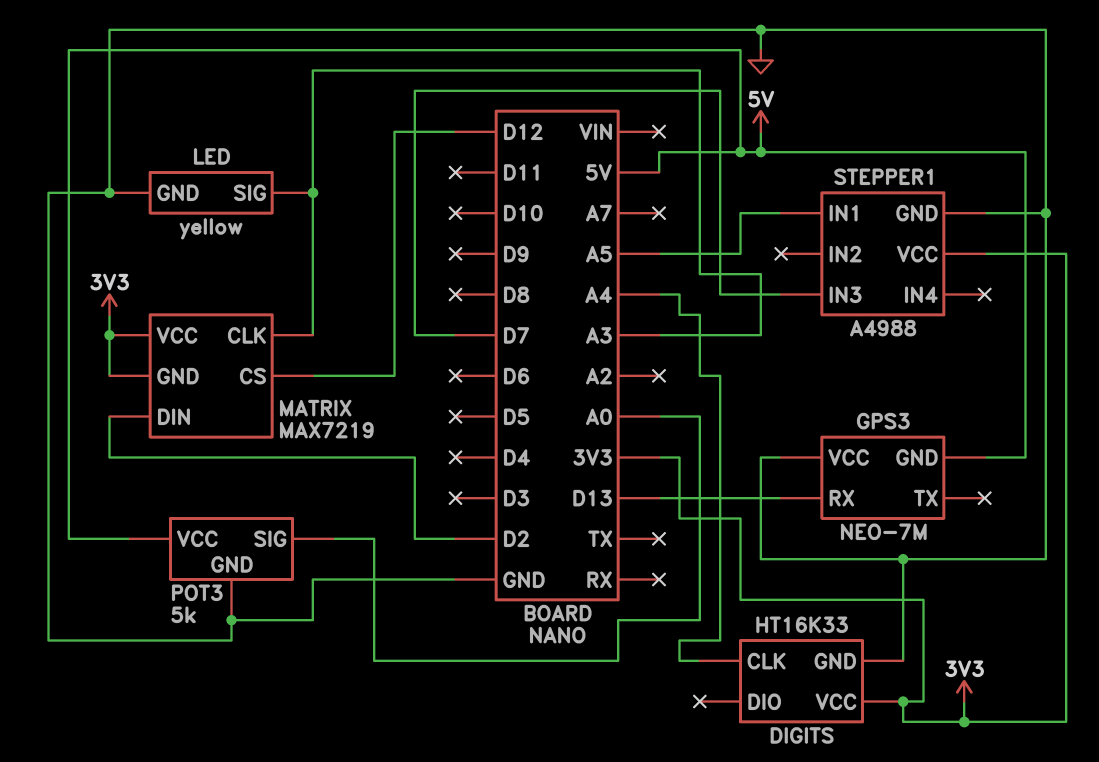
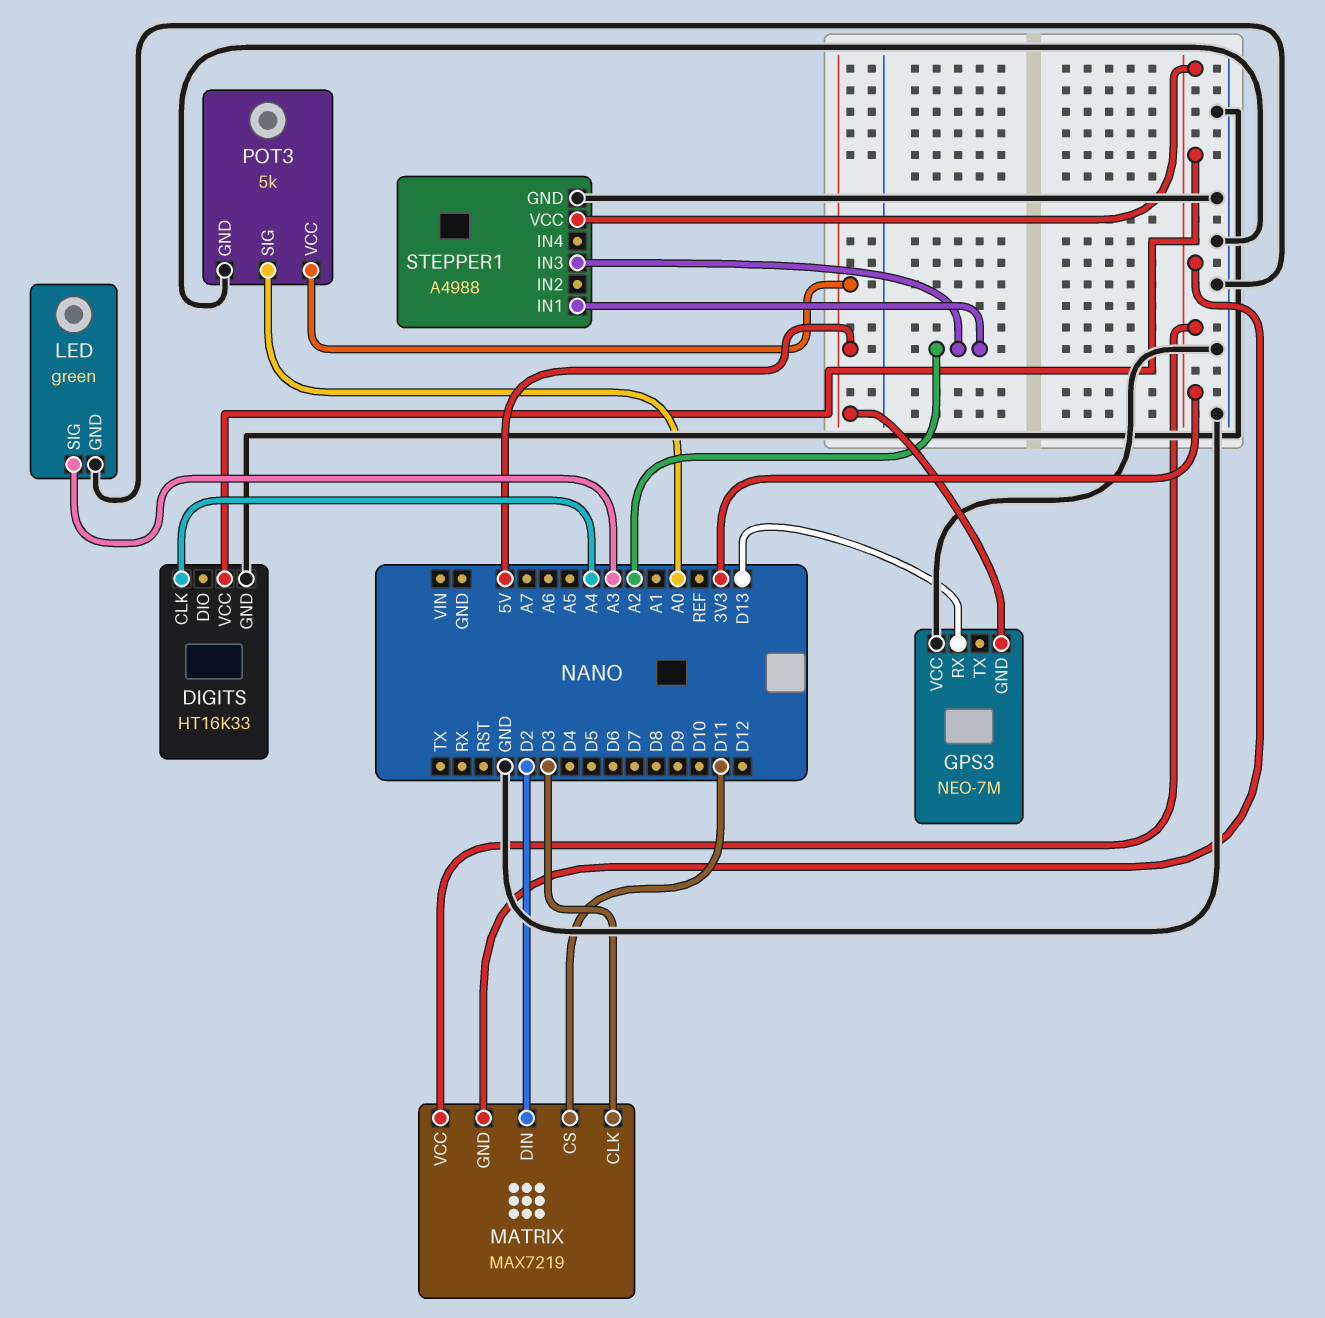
LED: yellow -> green
MATRIX pin CLK: A3 -> D3
MATRIX pin CS: D12 -> D11
STEPPER1 pin IN1: A5 -> A2
STEPPER1 pin IN3: D7 -> A2

